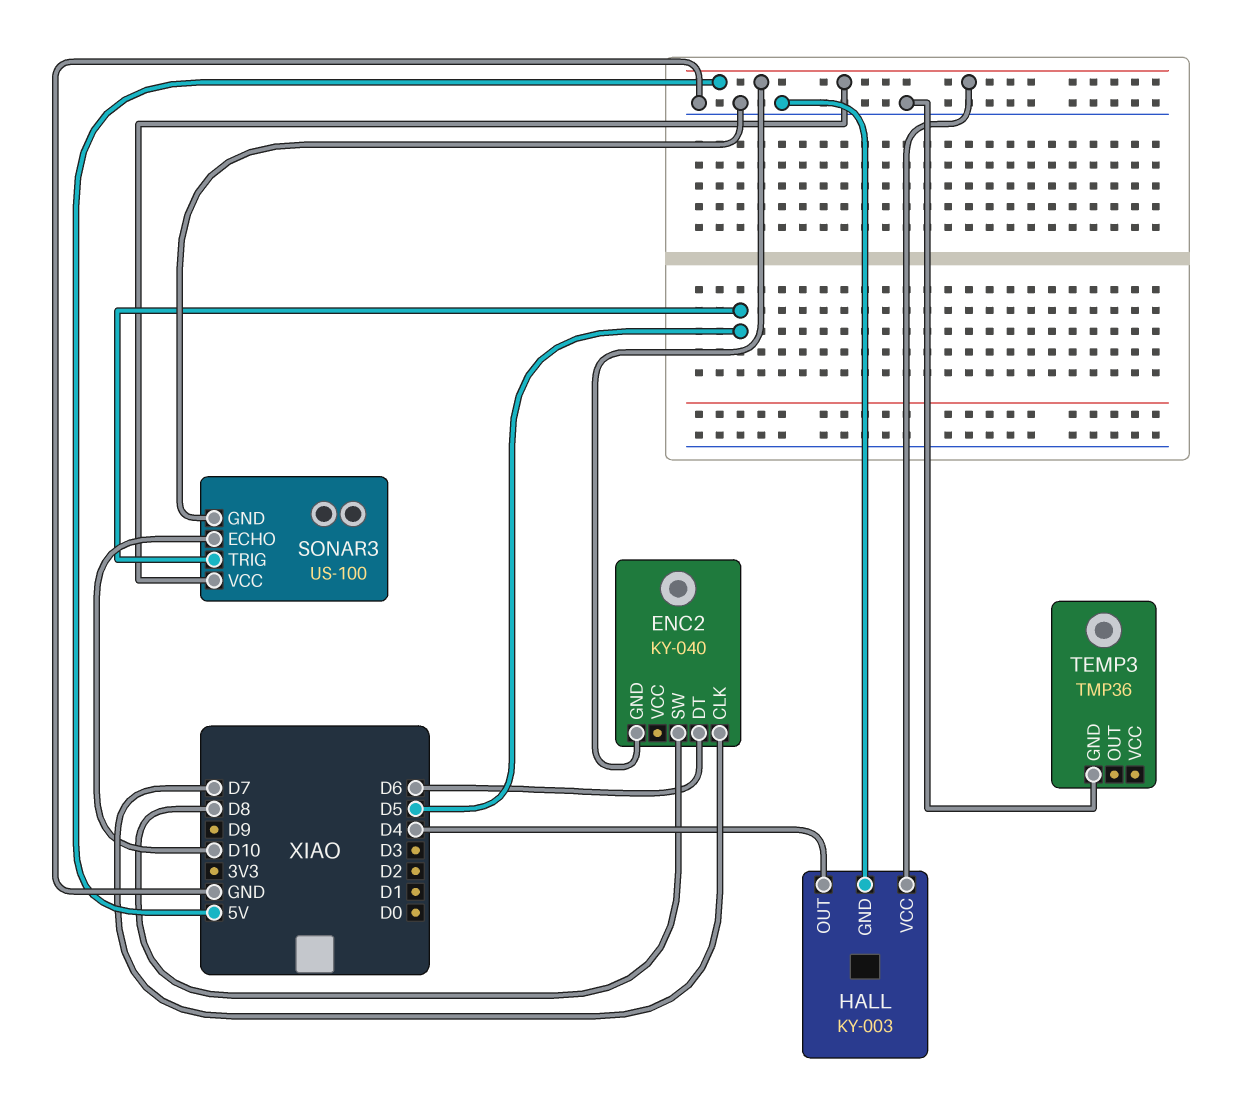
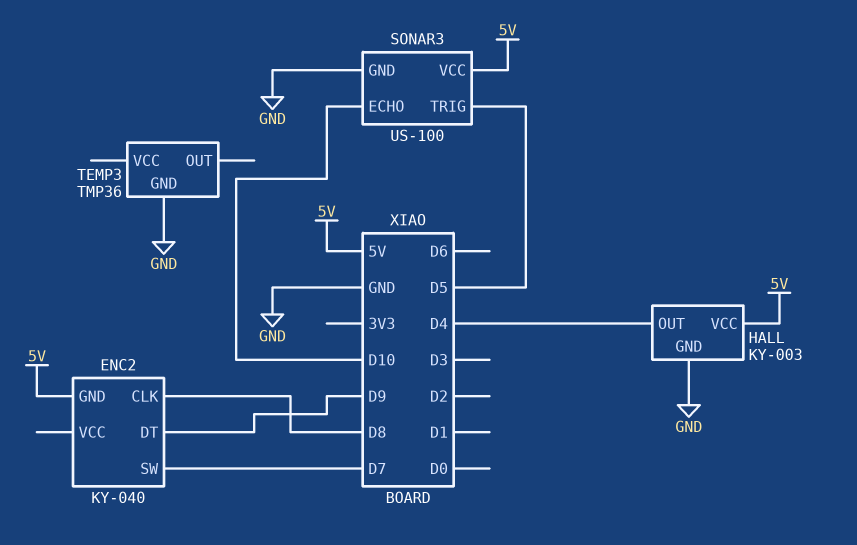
ENC2 pin CLK: D7 -> D8
ENC2 pin DT: D6 -> D9
ENC2 pin SW: D8 -> D7

